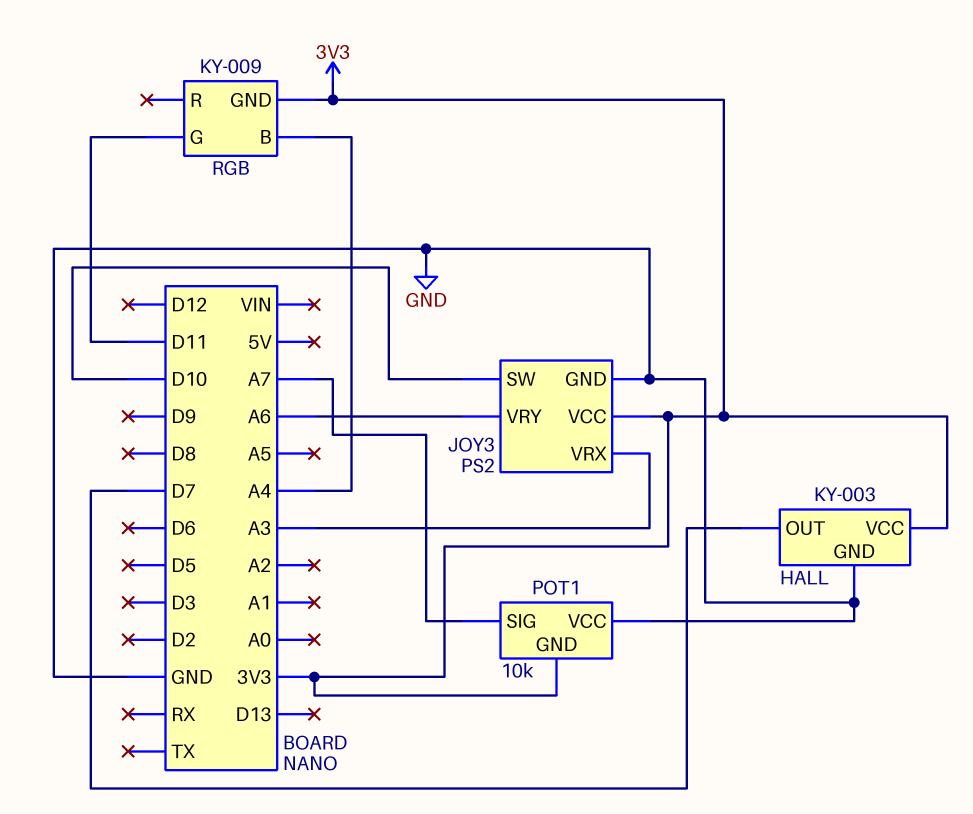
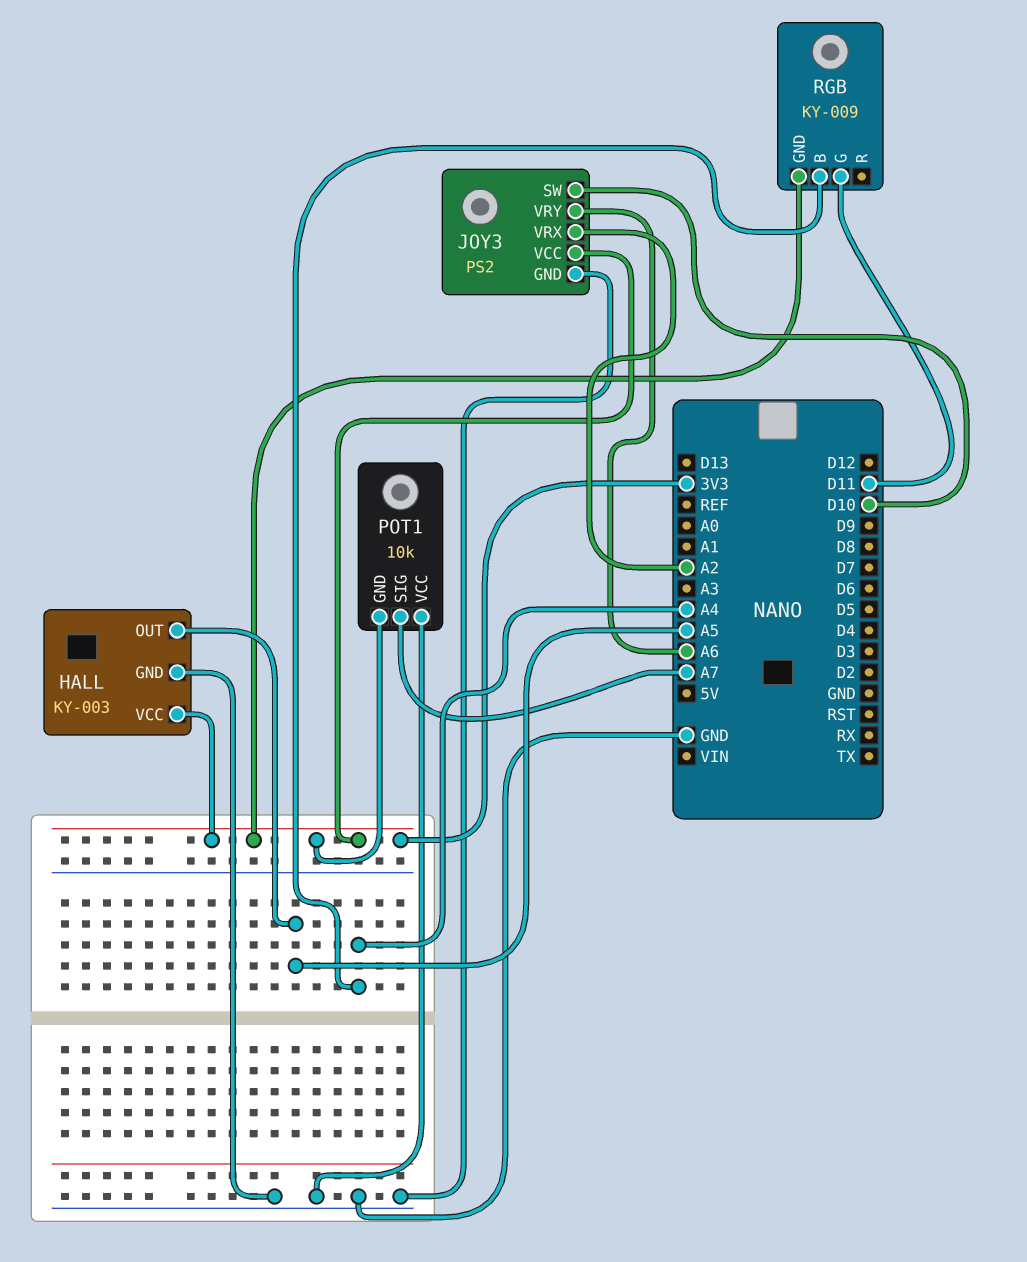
HALL pin OUT: D7 -> A5
JOY3 pin VRX: A3 -> A2

